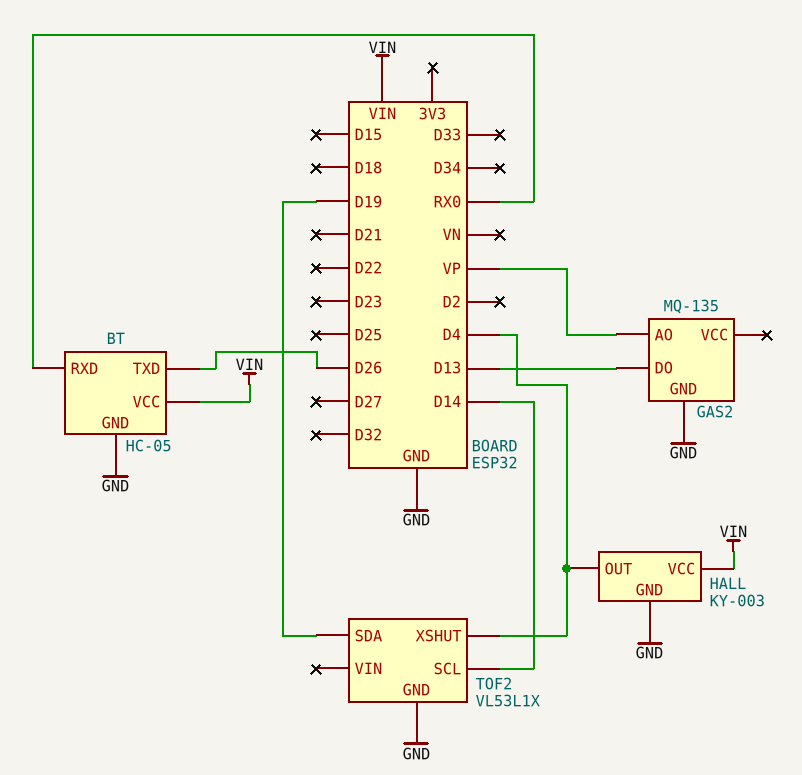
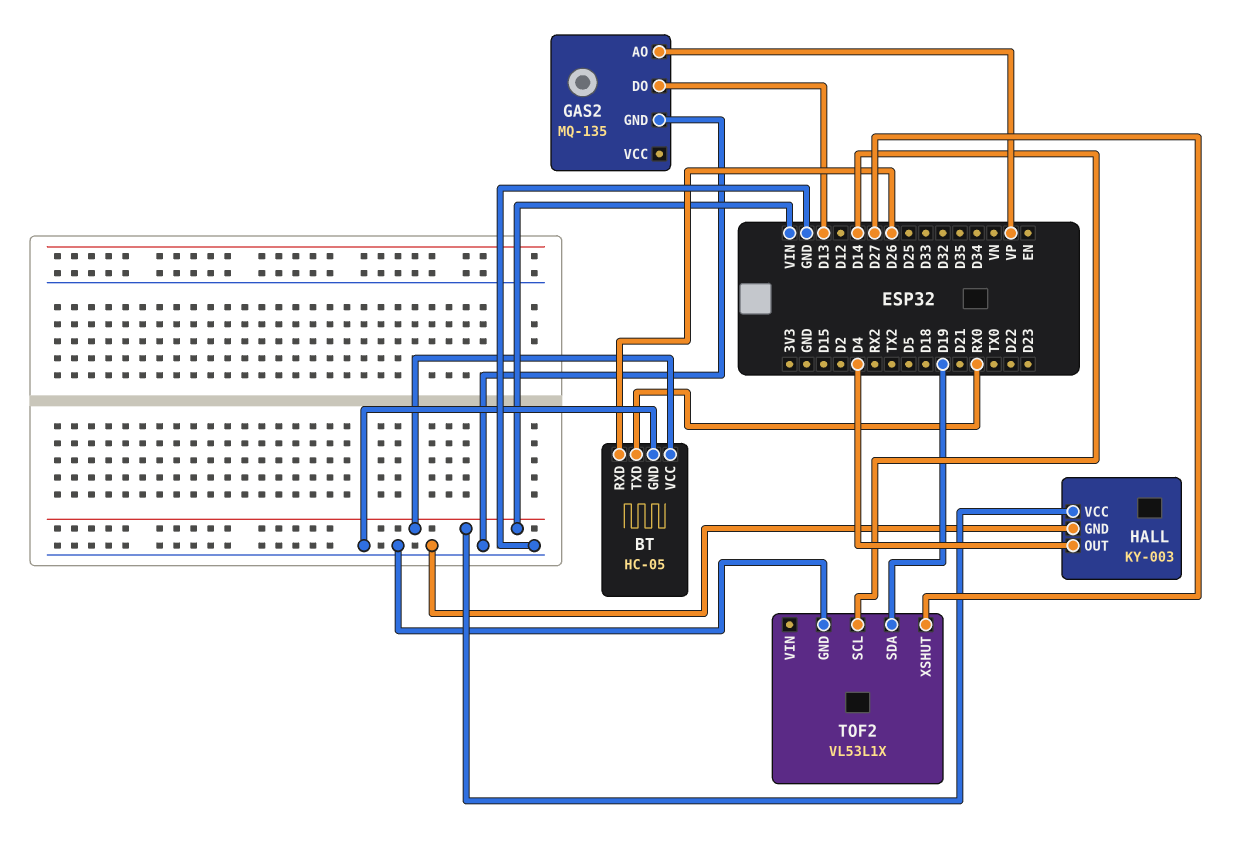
BT pin RXD: RX0 -> D26
BT pin TXD: D26 -> RX0
TOF2 pin XSHUT: D4 -> D27

